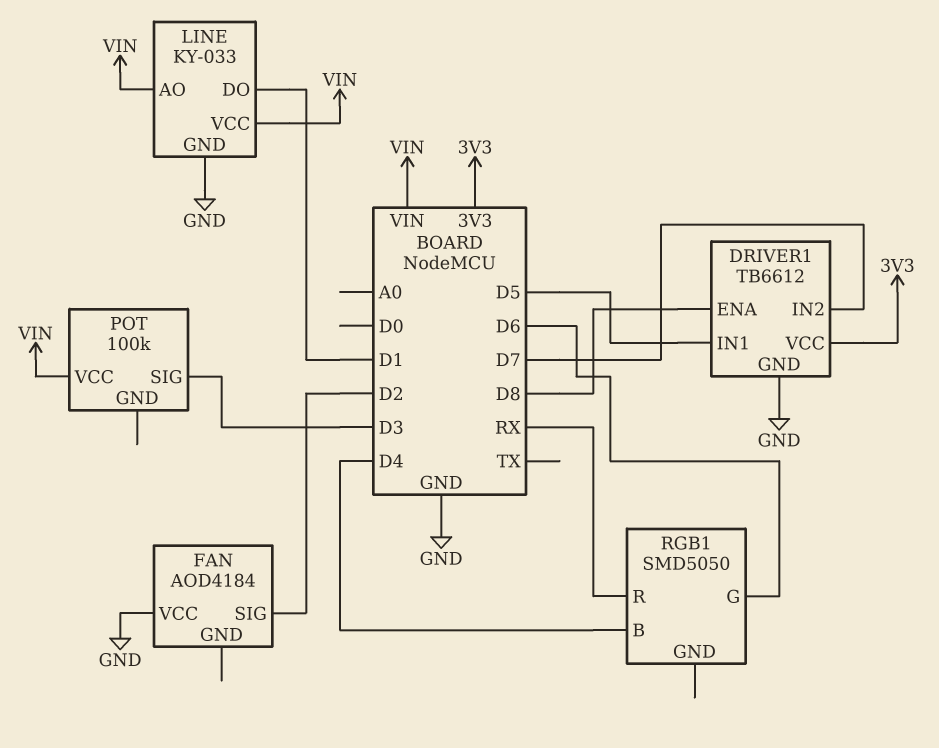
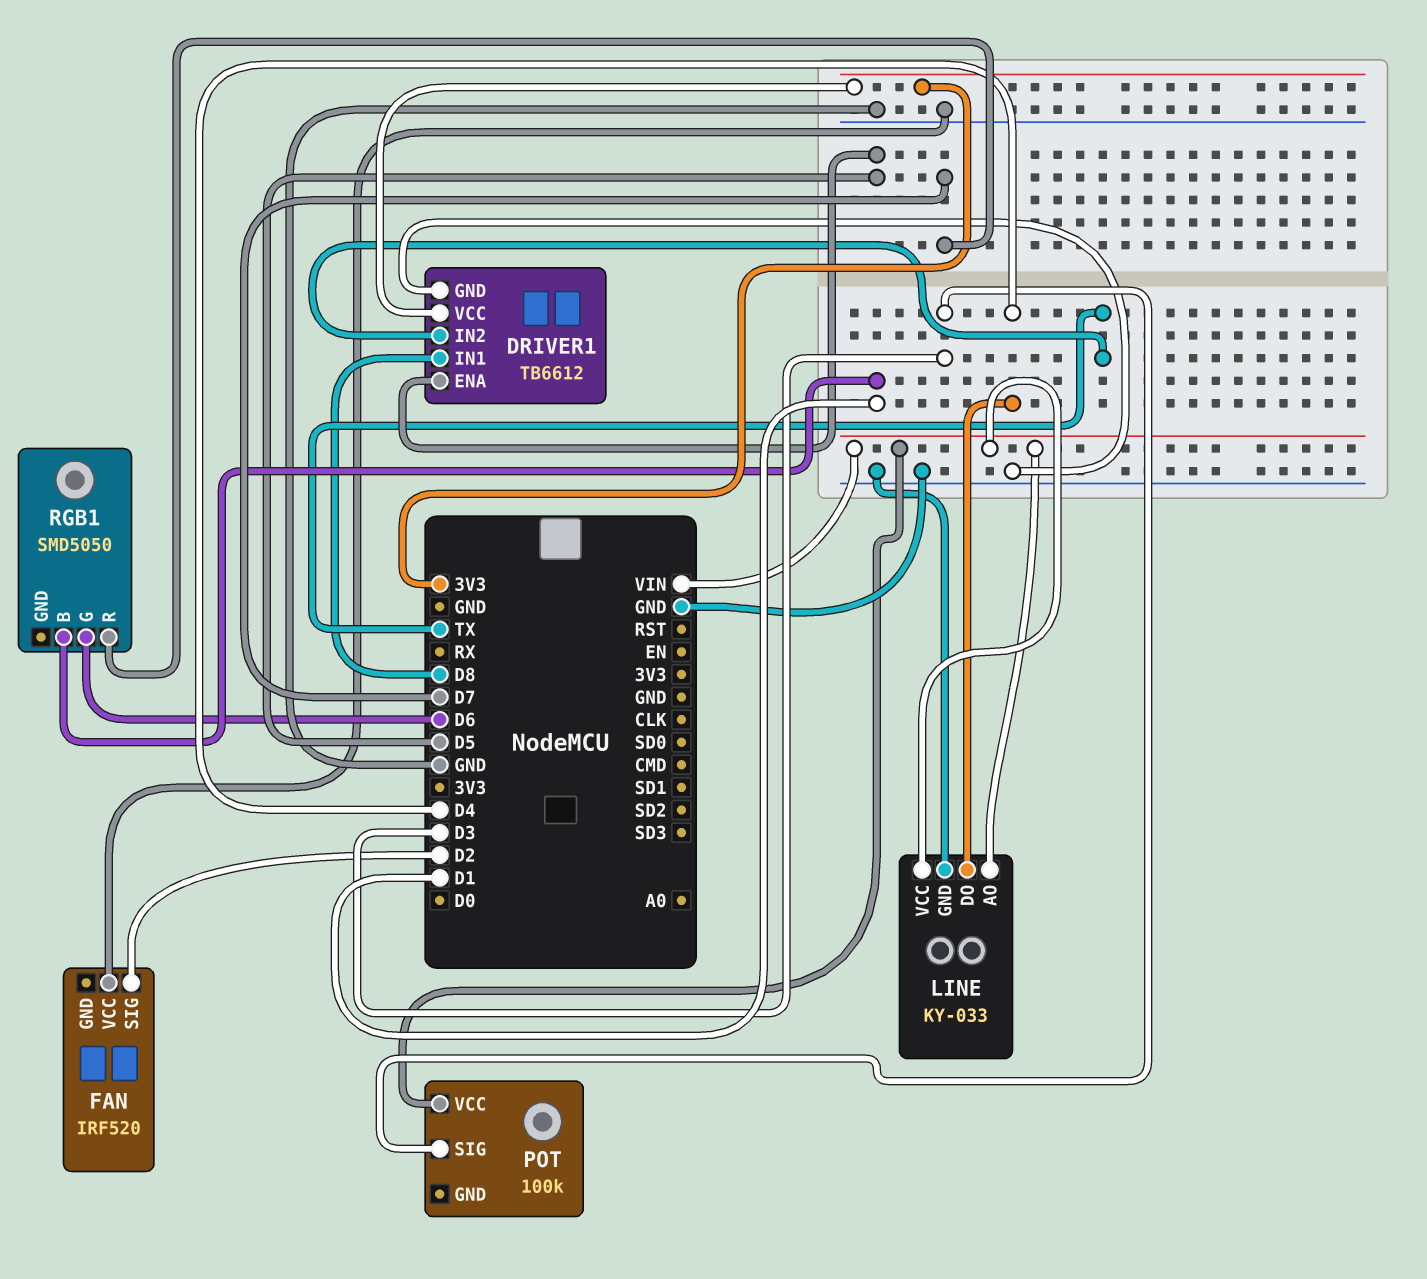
DRIVER1 pin ENA: D8 -> D5
DRIVER1 pin IN1: D5 -> D8
DRIVER1 pin IN2: D7 -> TX
FAN: AOD4184 -> IRF520
LINE pin DO: D1 -> D4
RGB1 pin B: D4 -> D1
RGB1 pin R: RX -> D7

